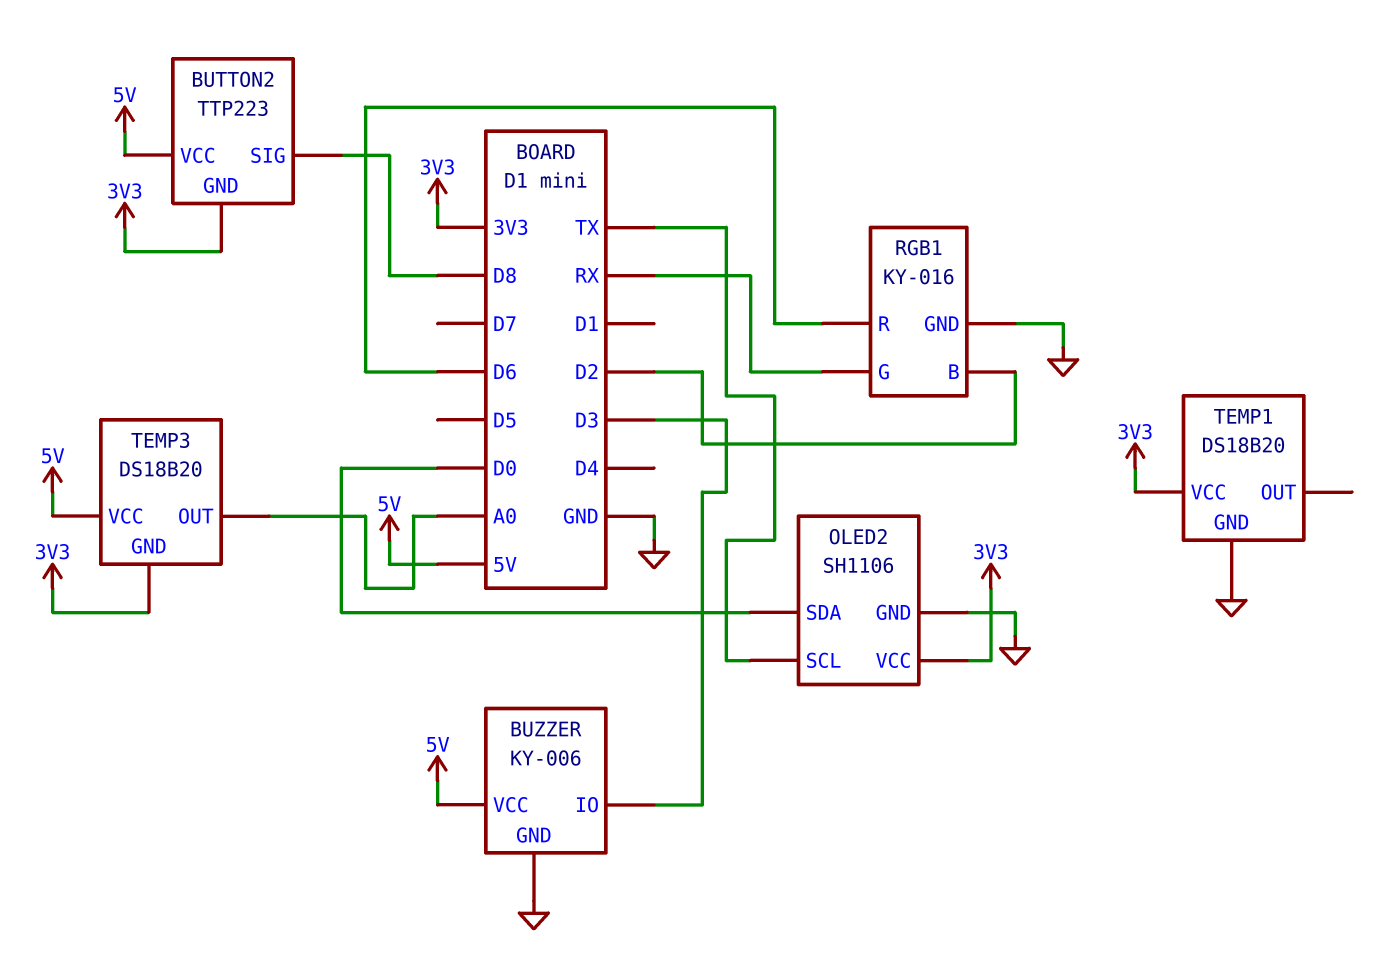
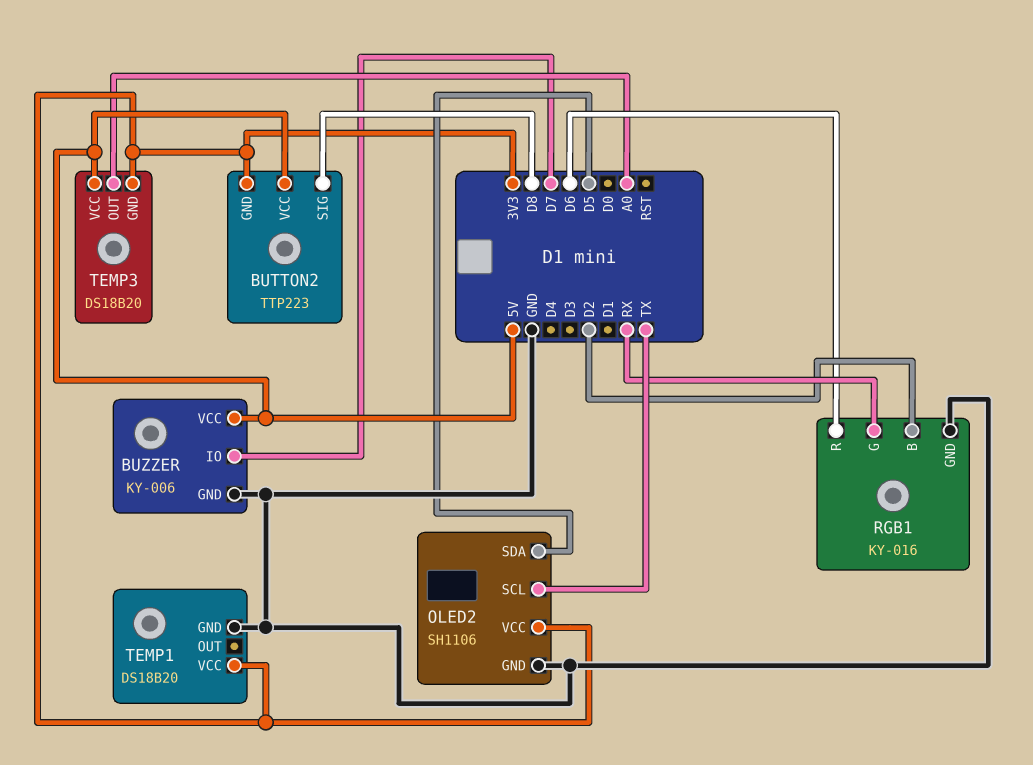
BUZZER pin IO: D3 -> D7
OLED2 pin SDA: D0 -> D5

